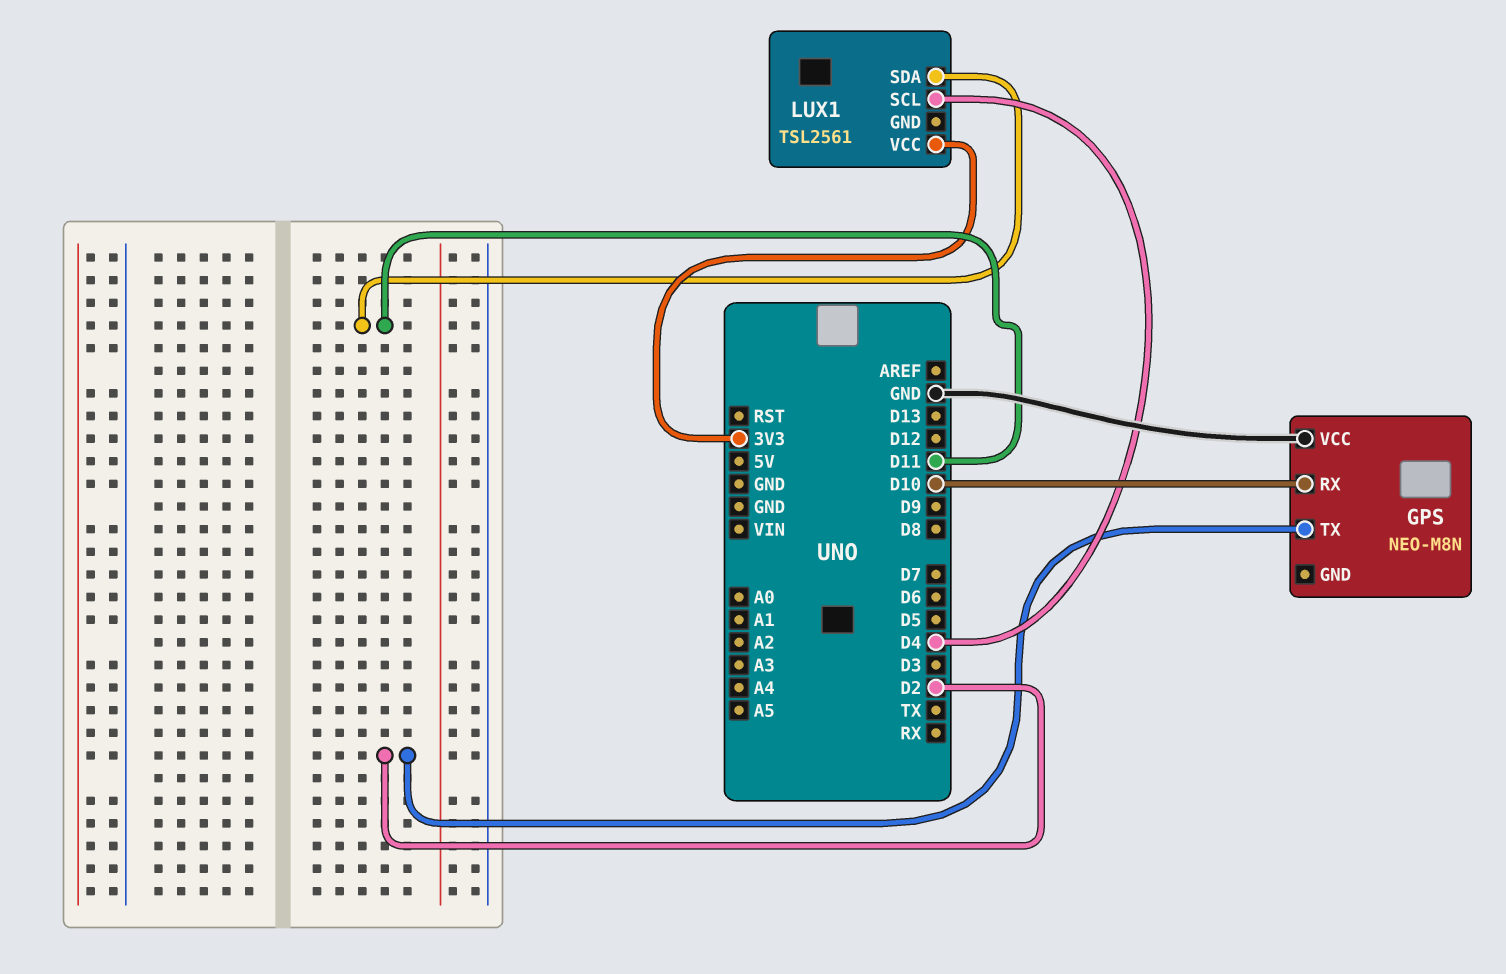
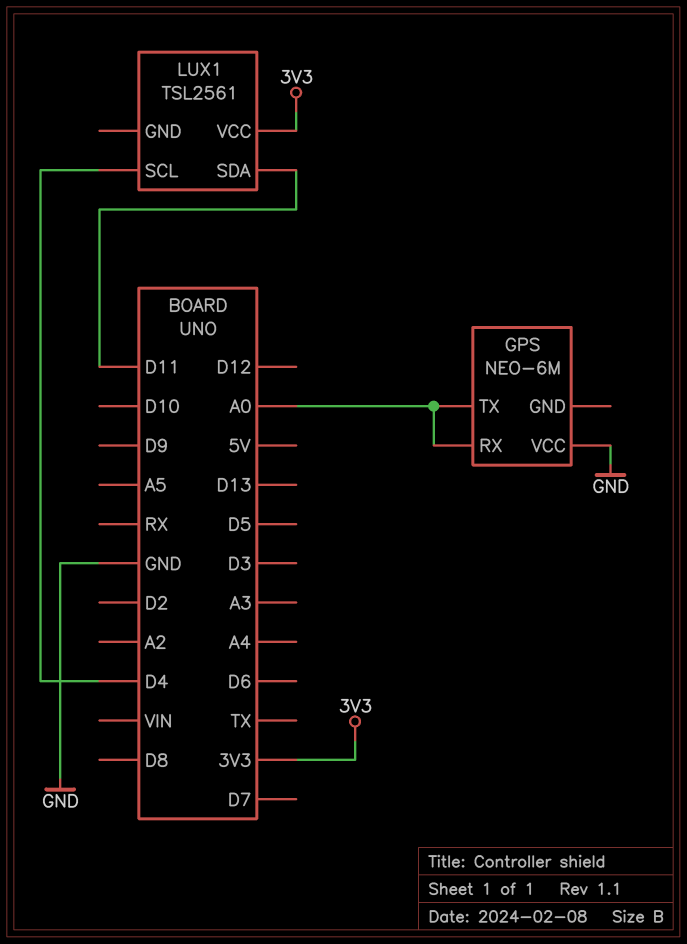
GPS: NEO-M8N -> NEO-6M
GPS pin RX: D10 -> A0
GPS pin TX: D2 -> A0

